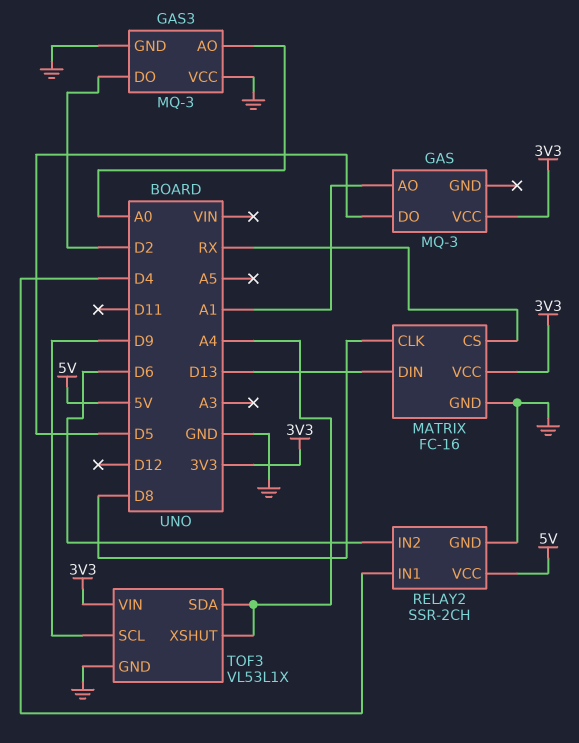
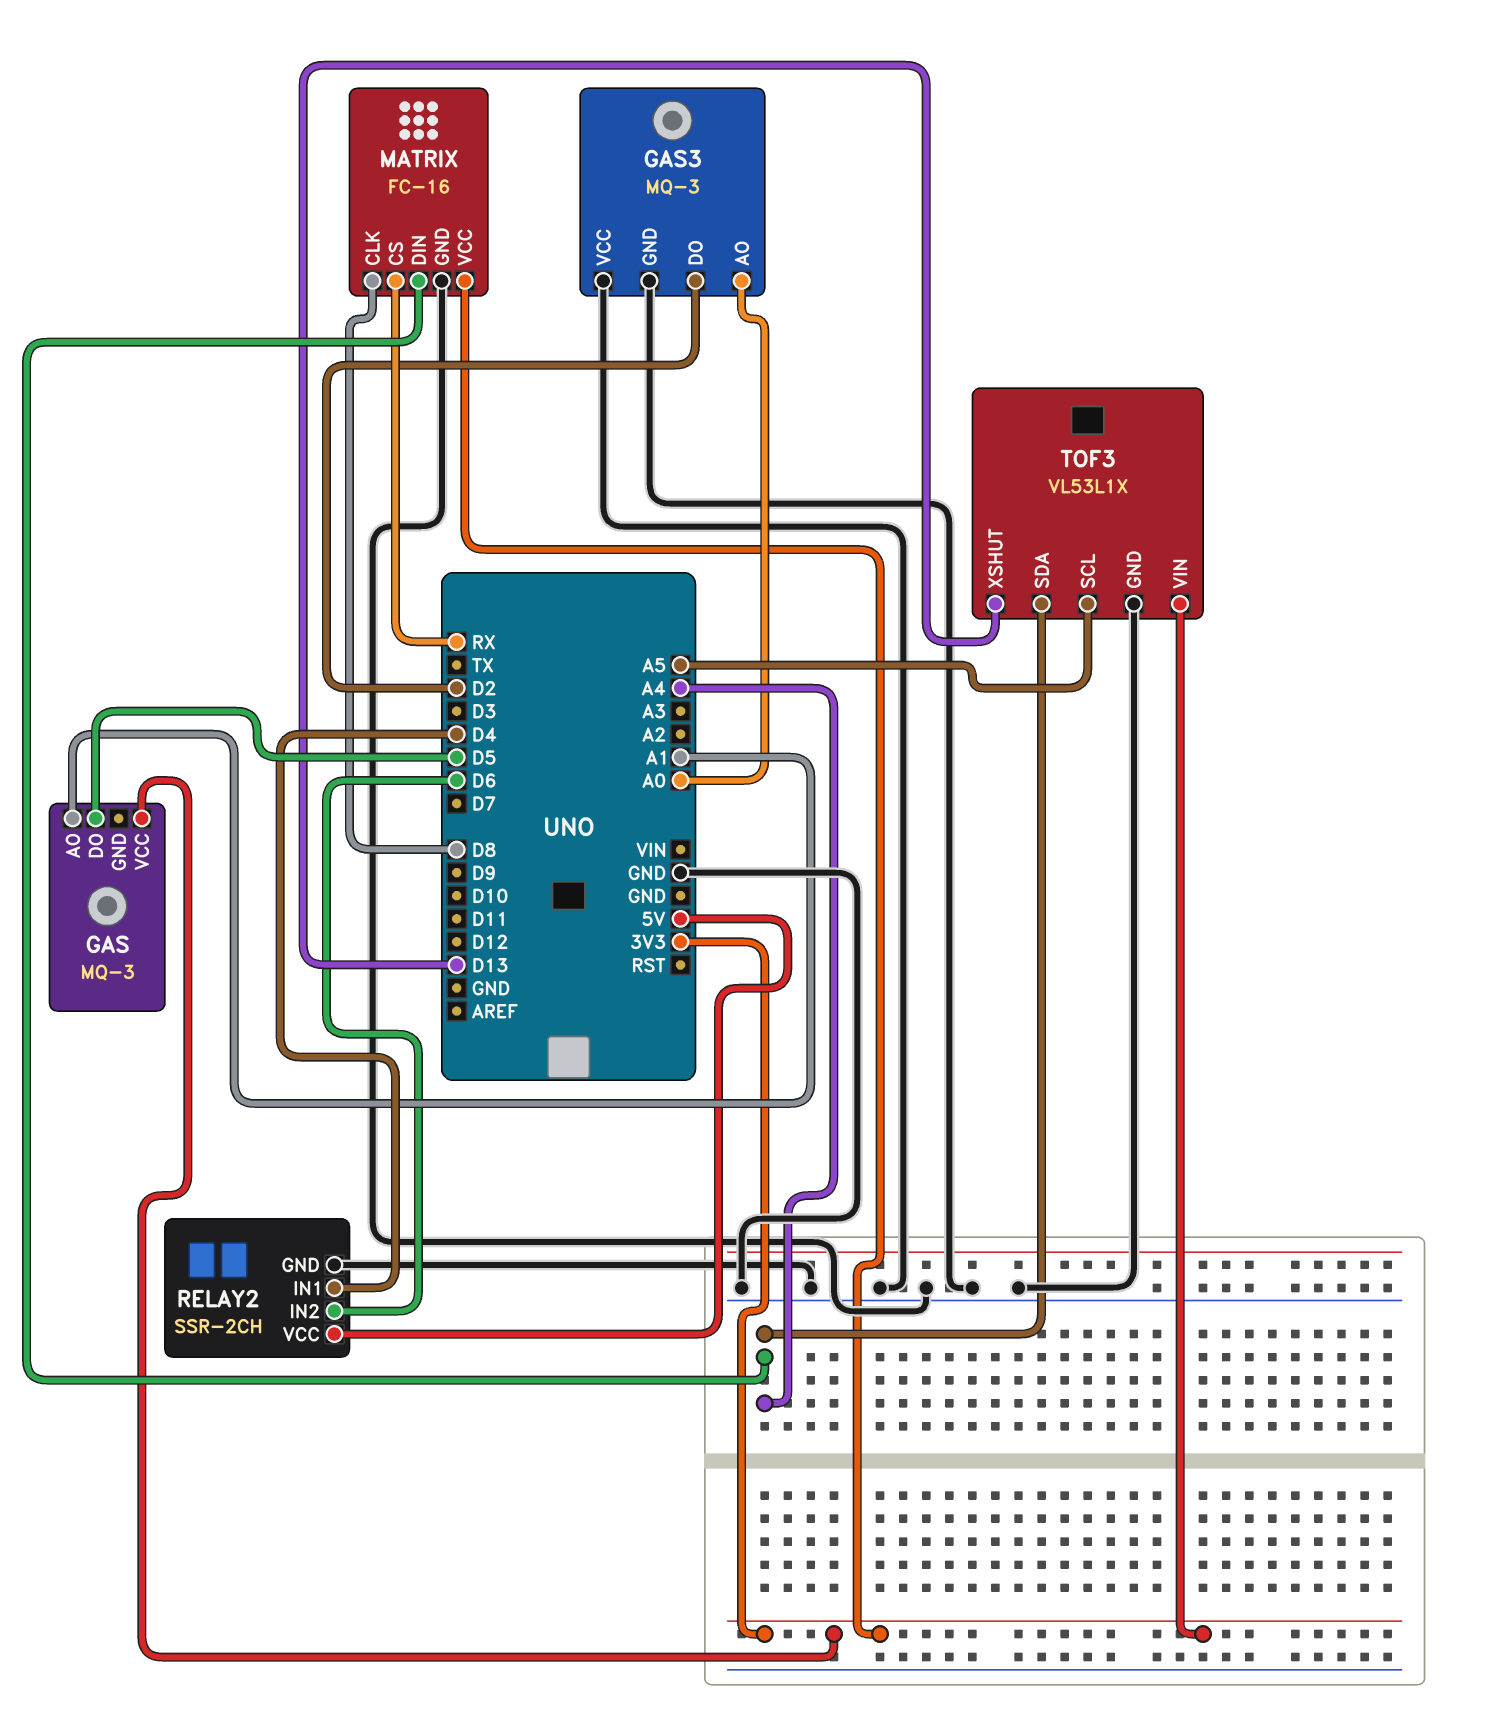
MATRIX pin DIN: D13 -> A4
TOF3 pin SCL: D9 -> A5
TOF3 pin XSHUT: A4 -> D13

